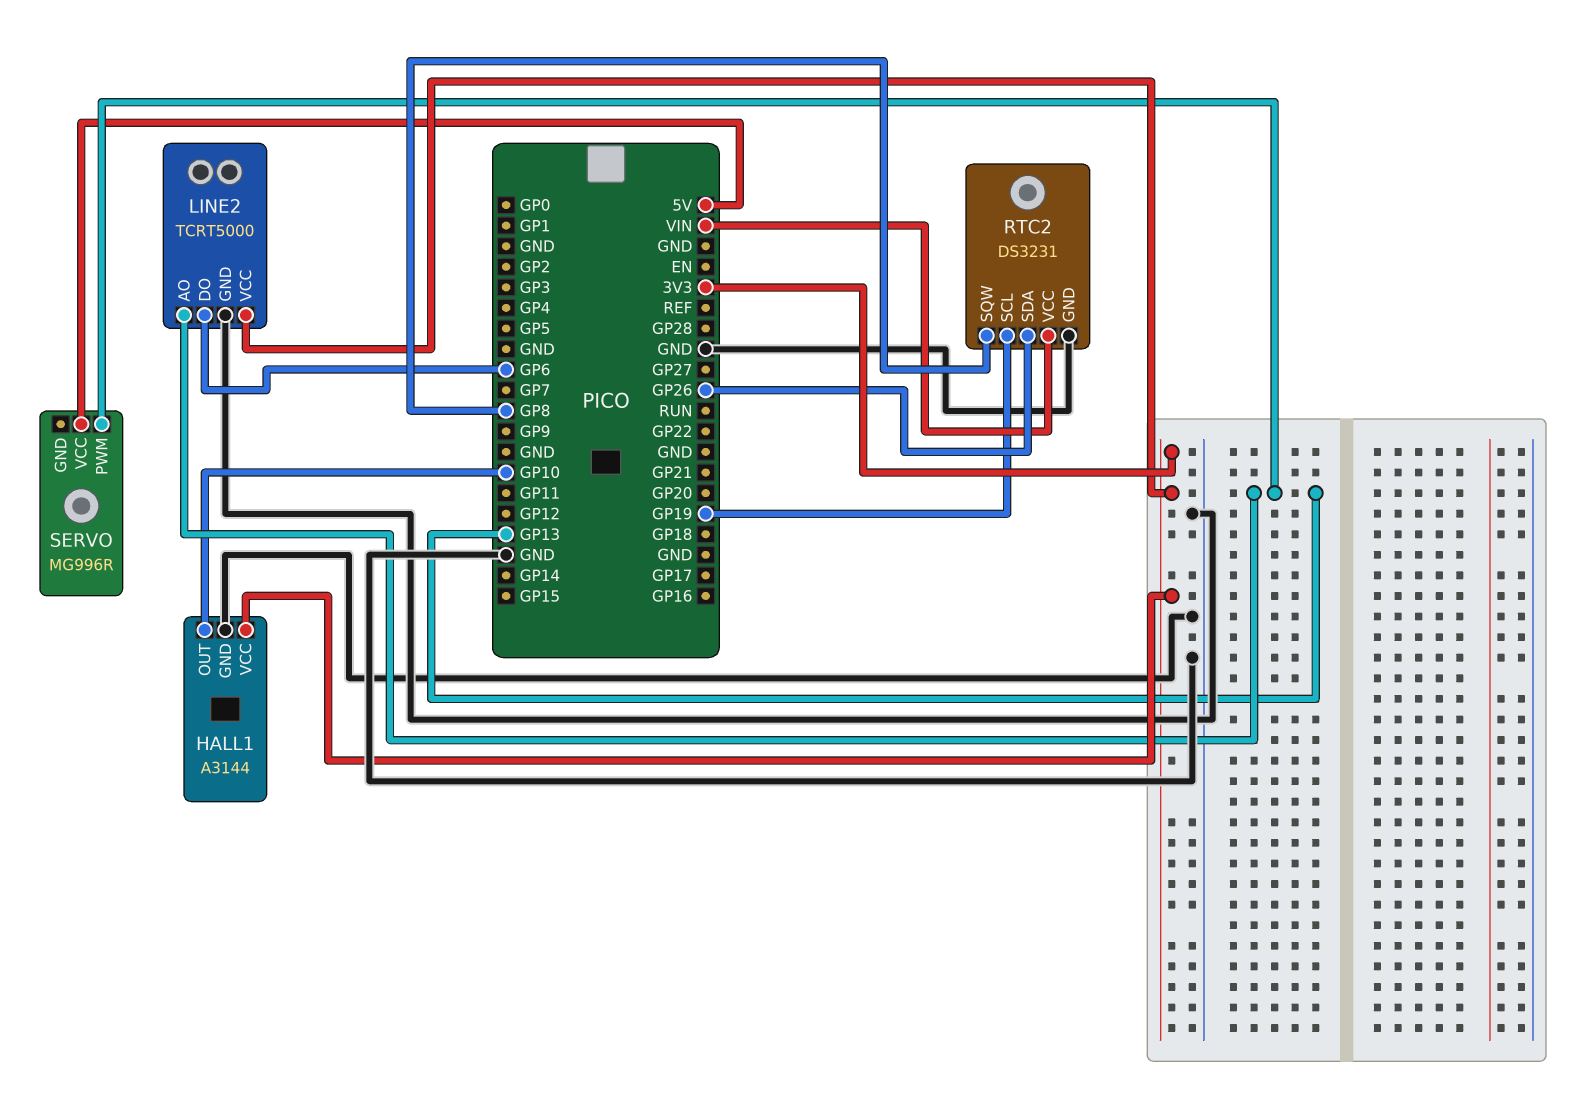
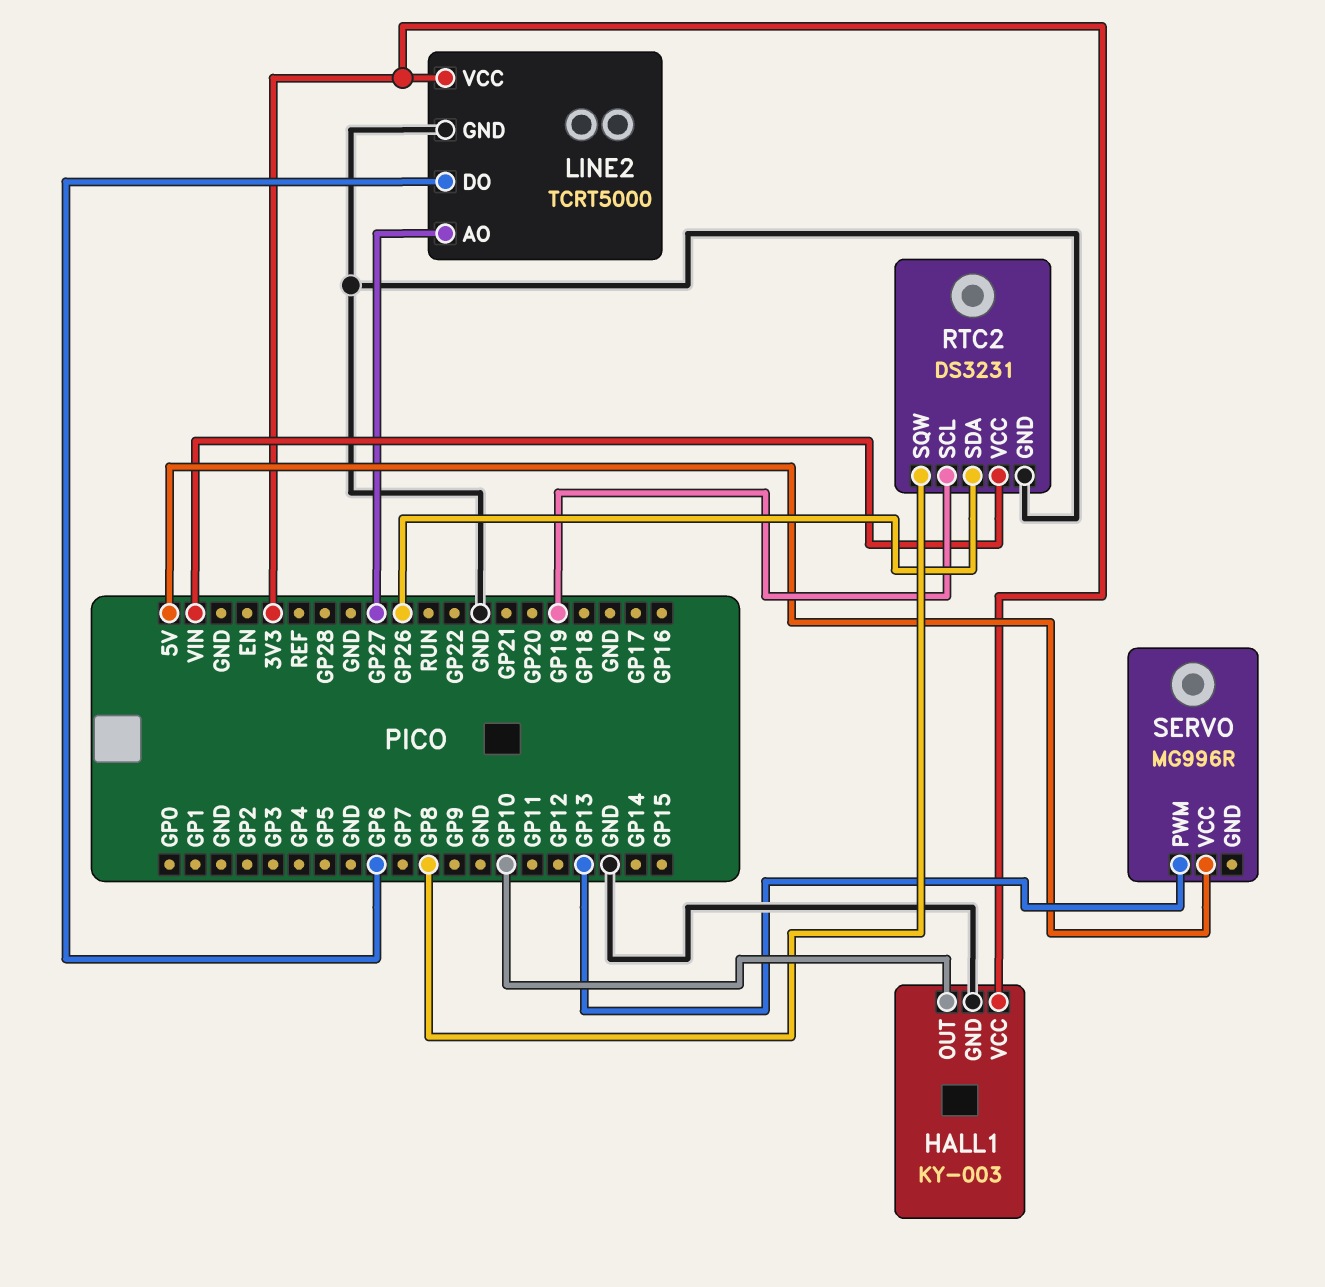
HALL1: A3144 -> KY-003
LINE2 pin AO: GP13 -> GP27

